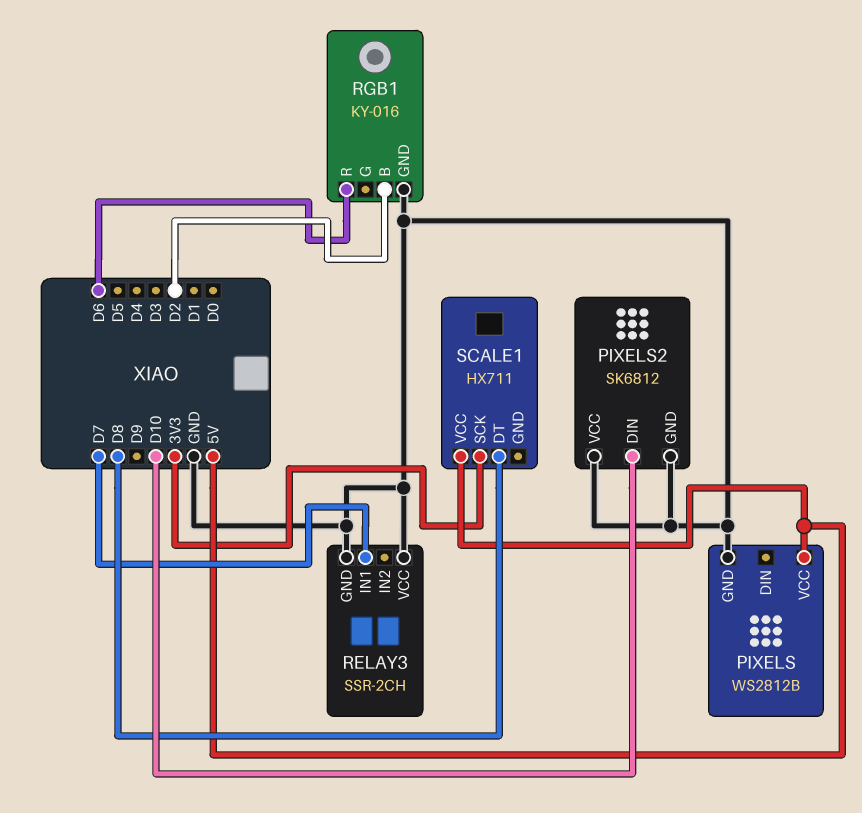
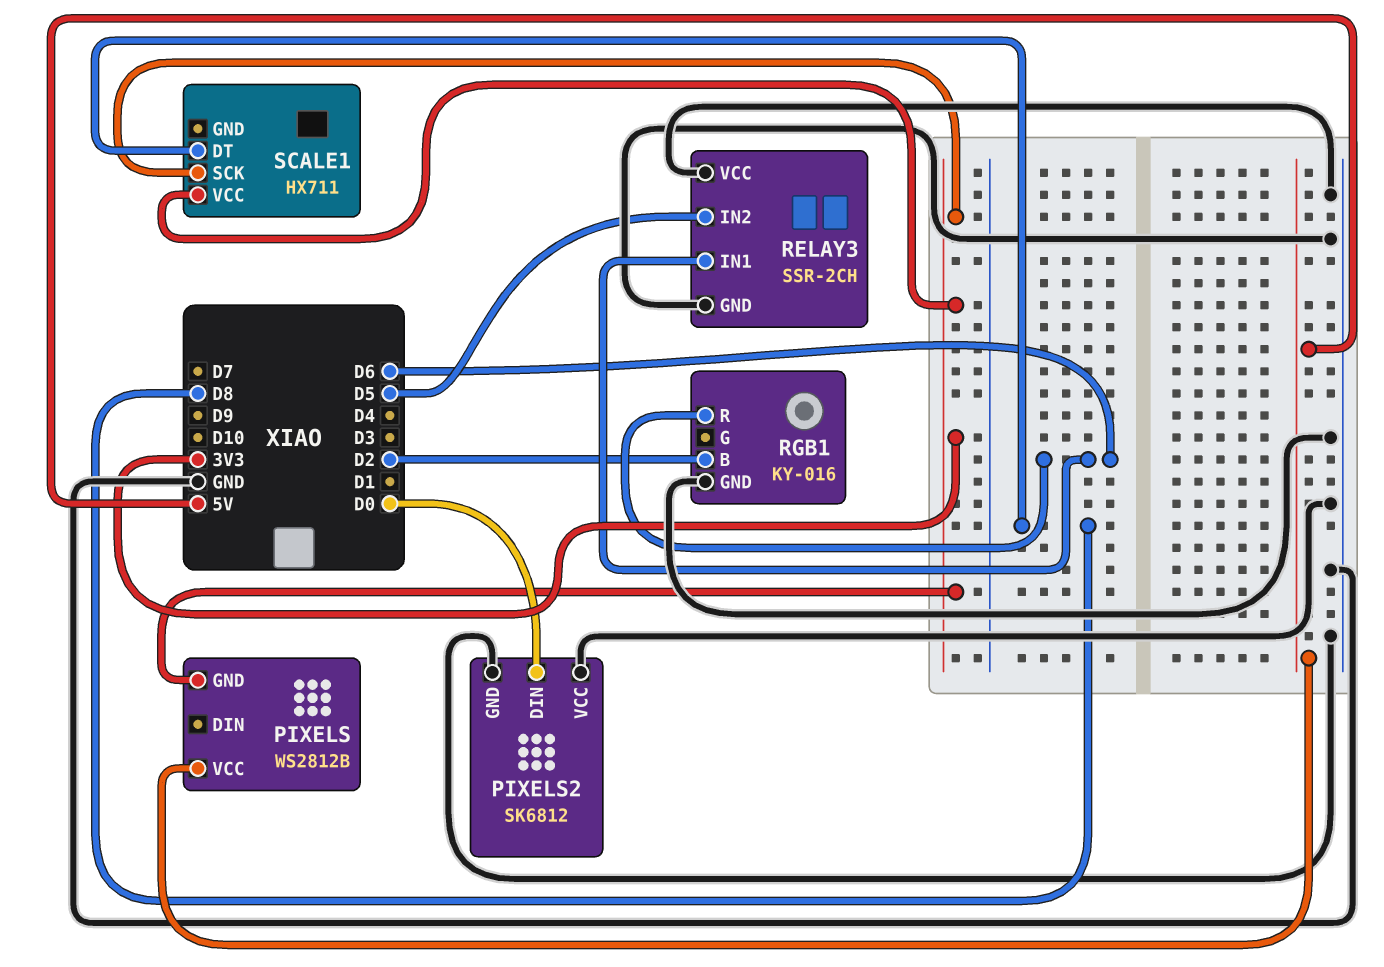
PIXELS pin GND: GND -> 3V3
PIXELS2 pin DIN: D10 -> D0
RELAY3 pin IN1: D7 -> D6
RELAY3 pin IN2: none -> D5
SCALE1 pin VCC: 5V -> 3V3

